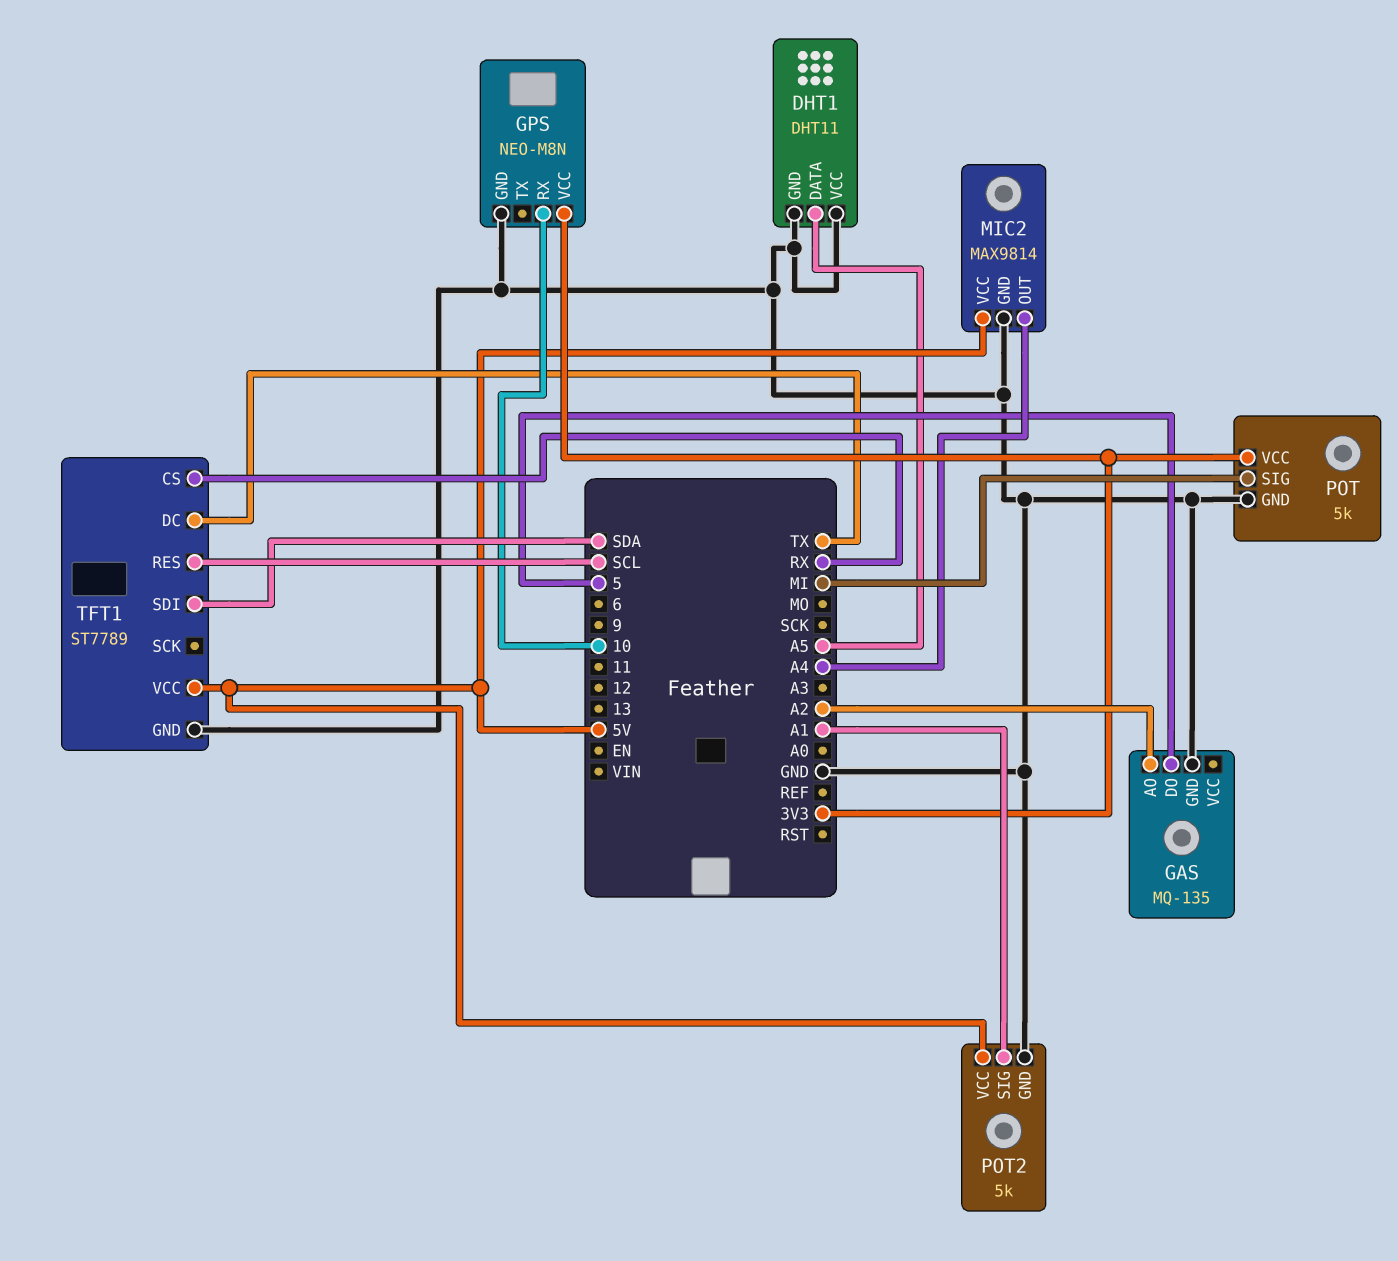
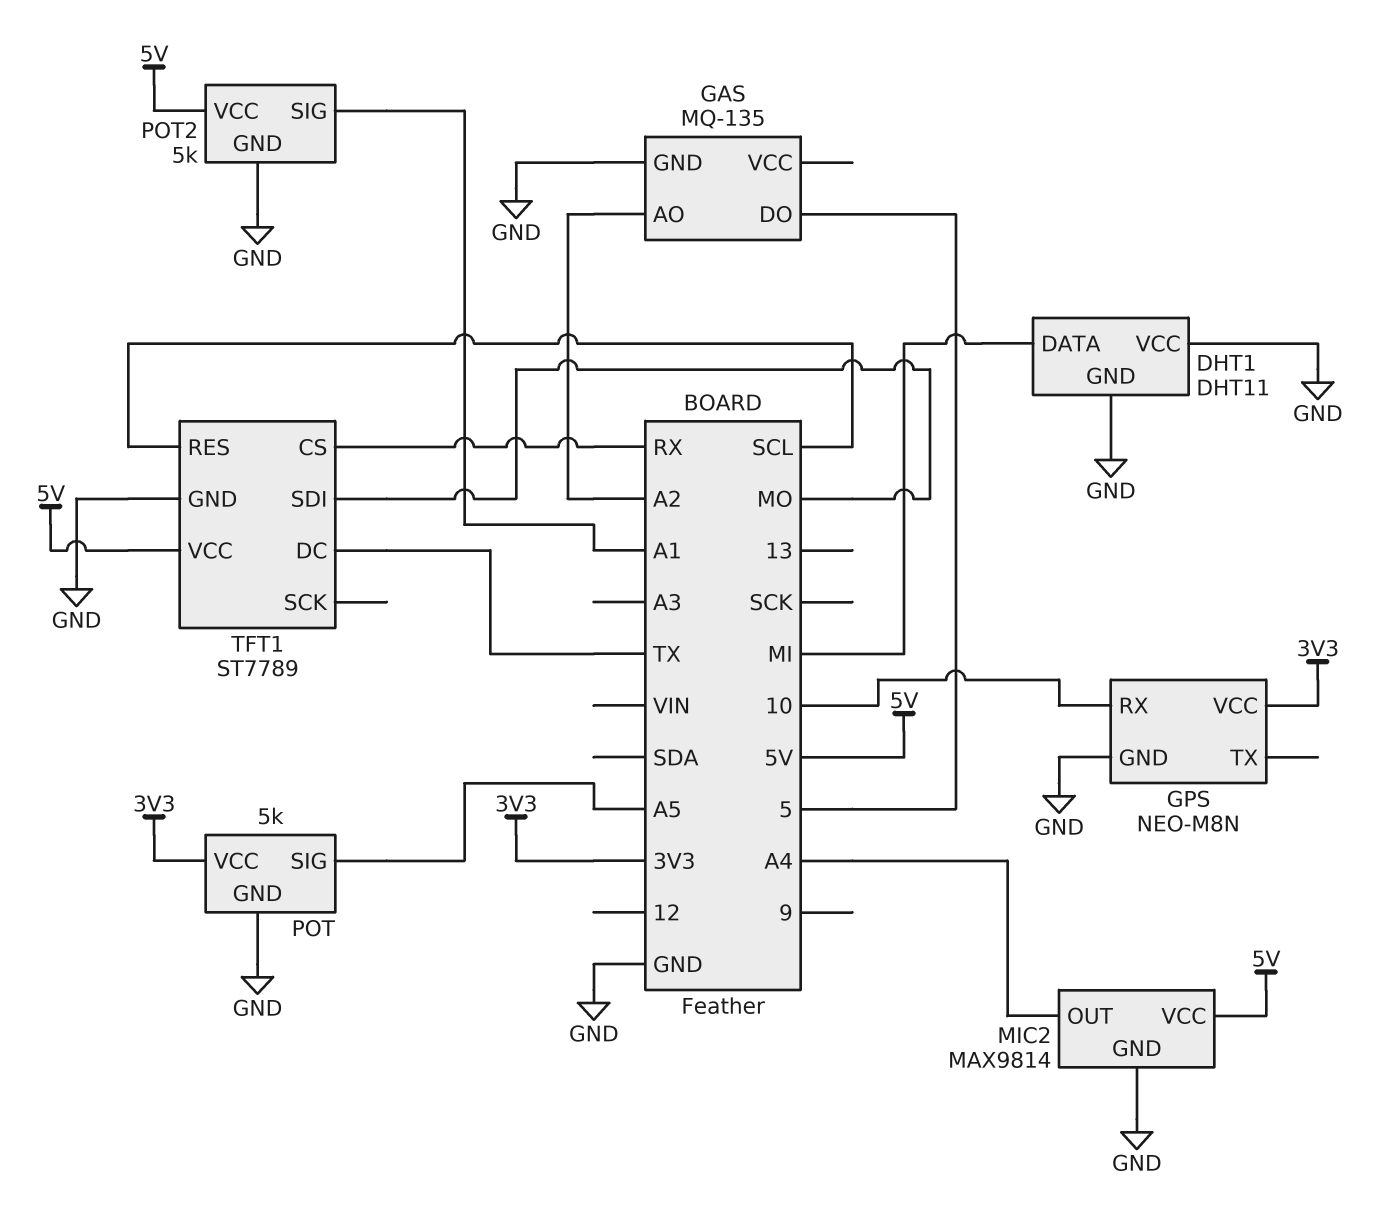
DHT1 pin DATA: A5 -> MI
POT pin SIG: MI -> A5
TFT1 pin SDI: SDA -> MO

